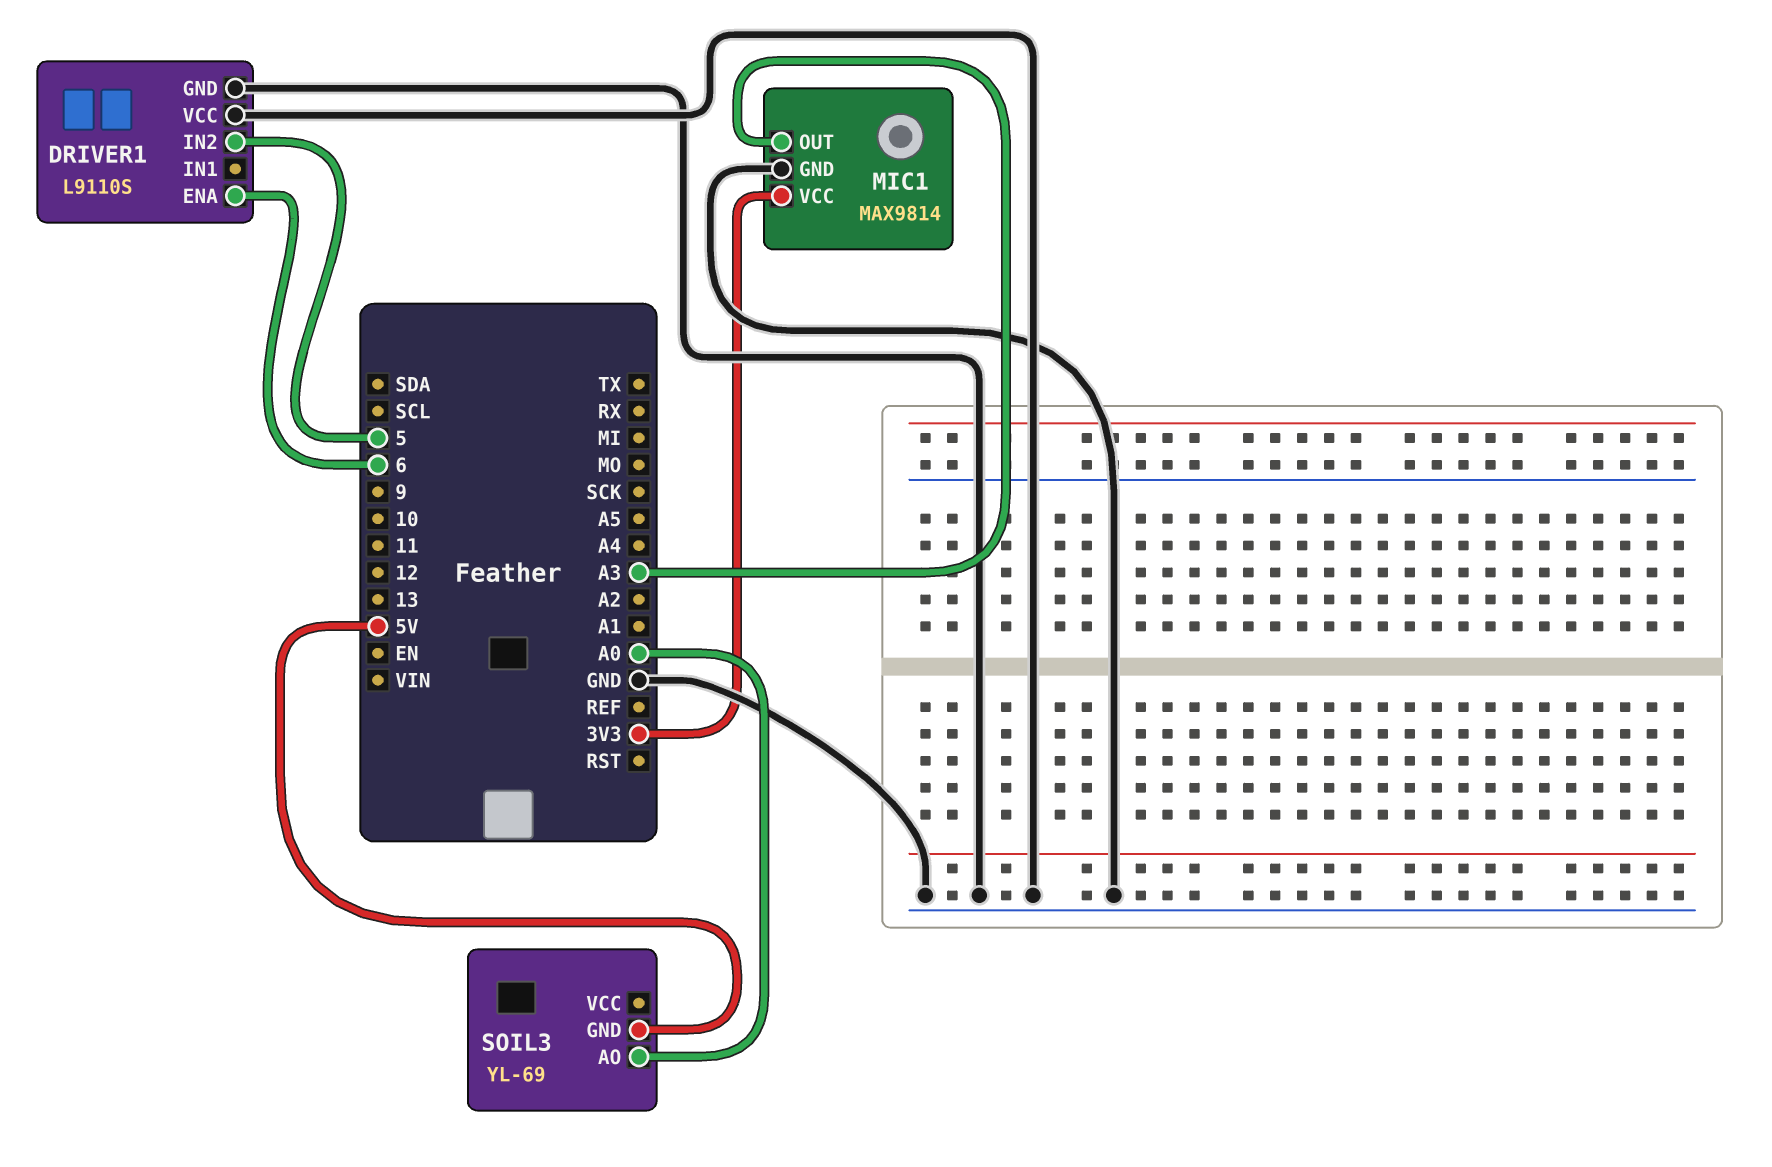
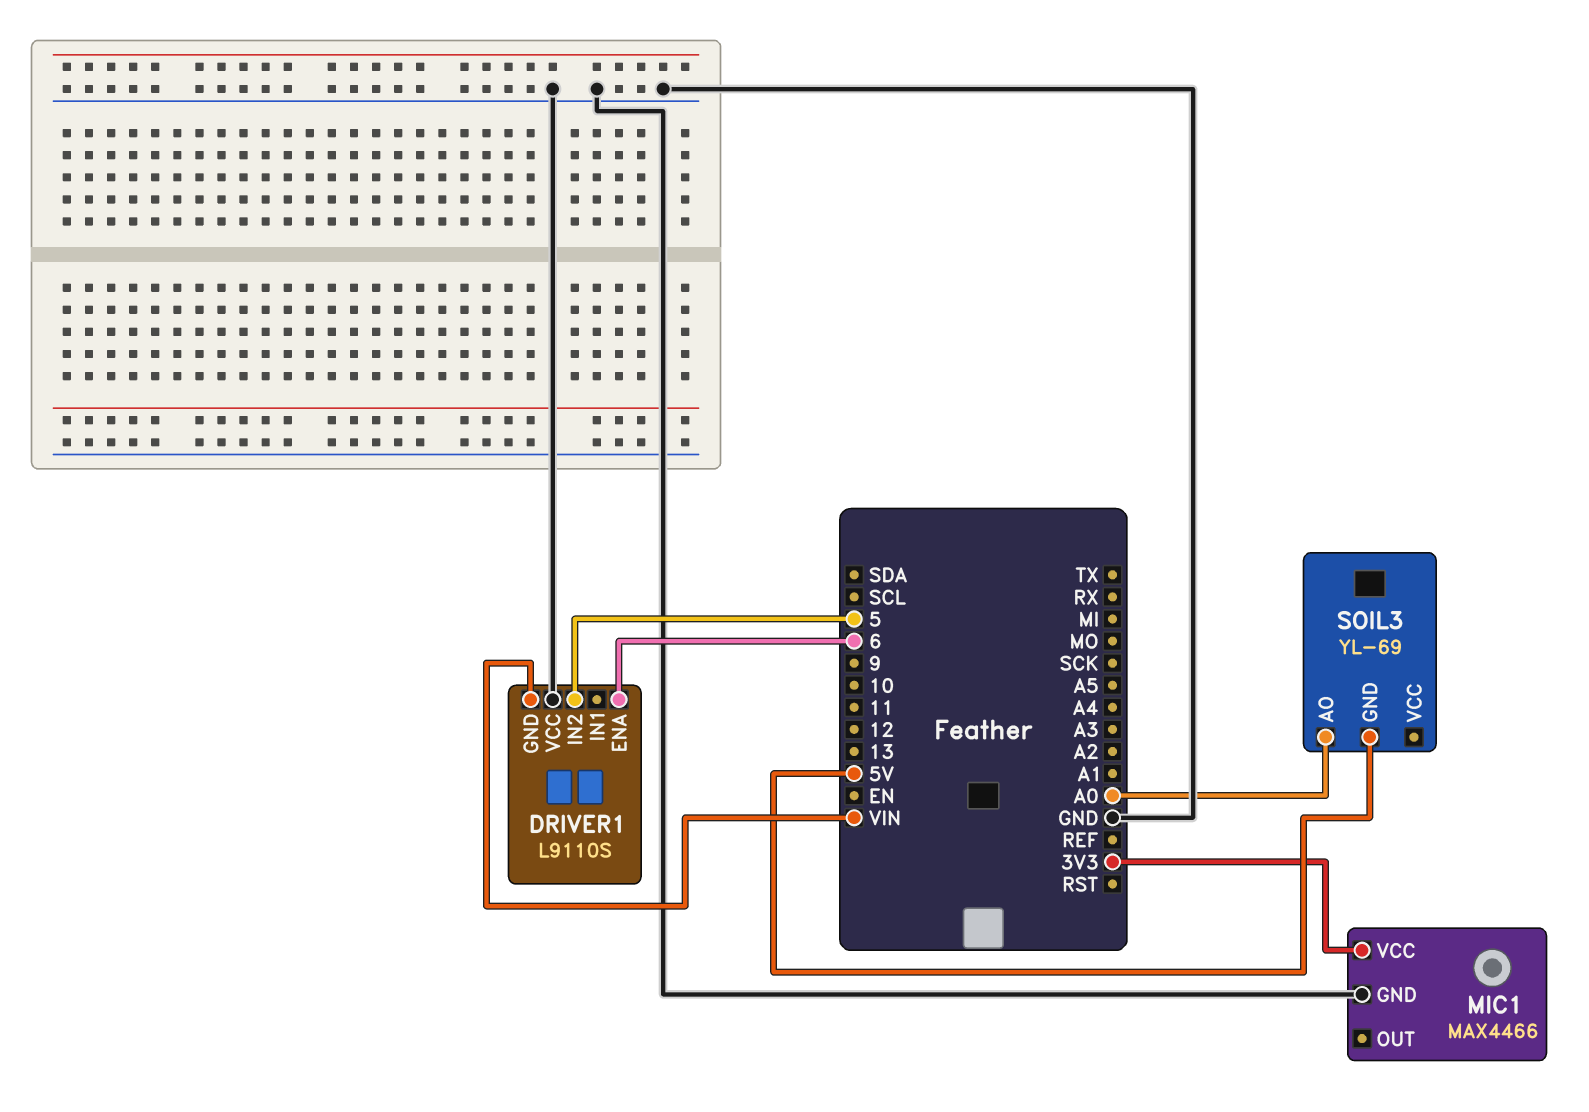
DRIVER1 pin GND: GND -> VIN
MIC1: MAX9814 -> MAX4466
MIC1 pin OUT: A3 -> none

